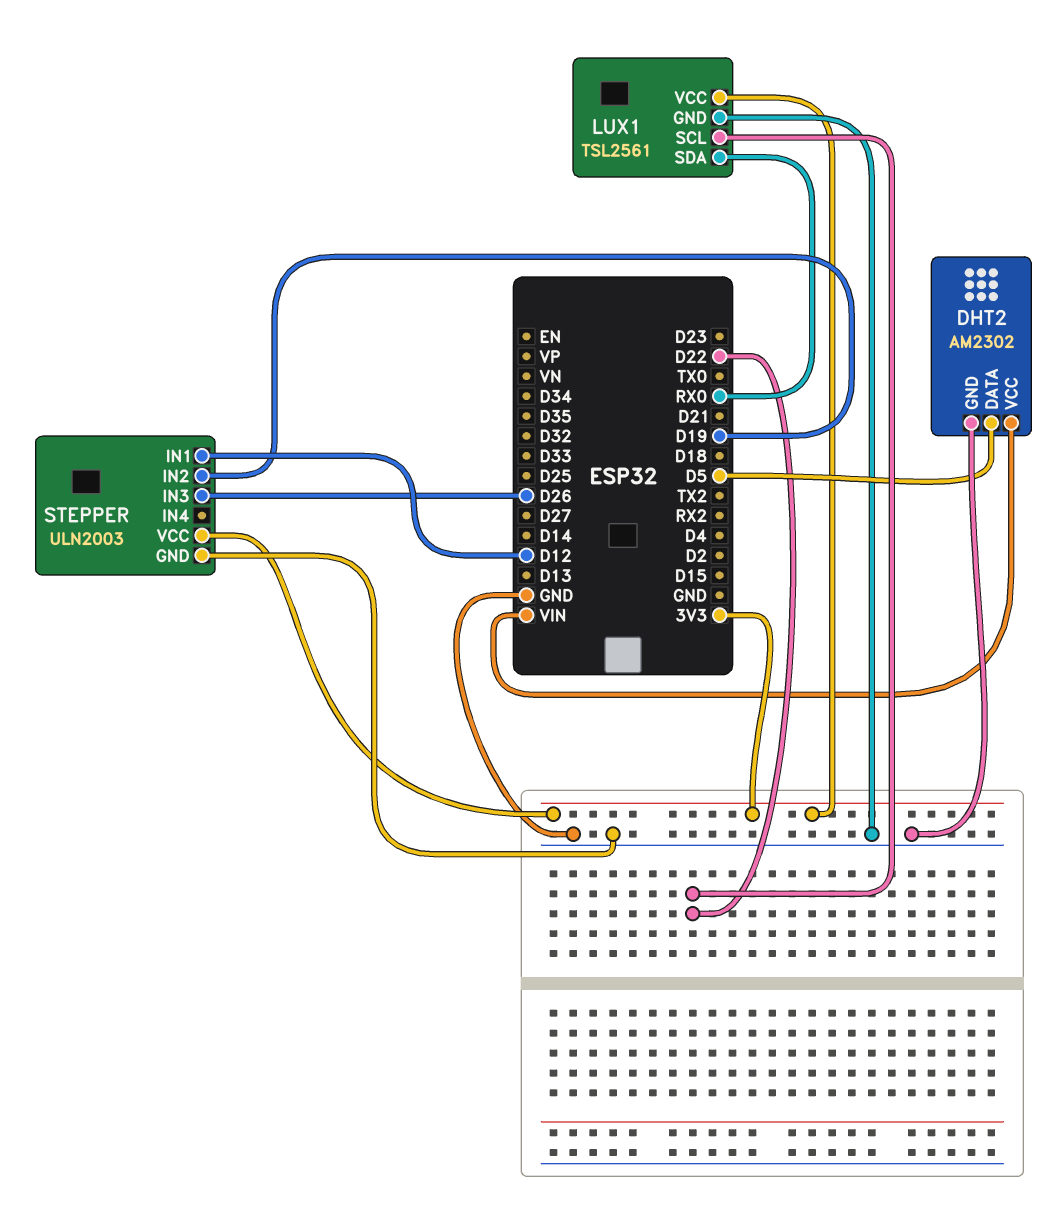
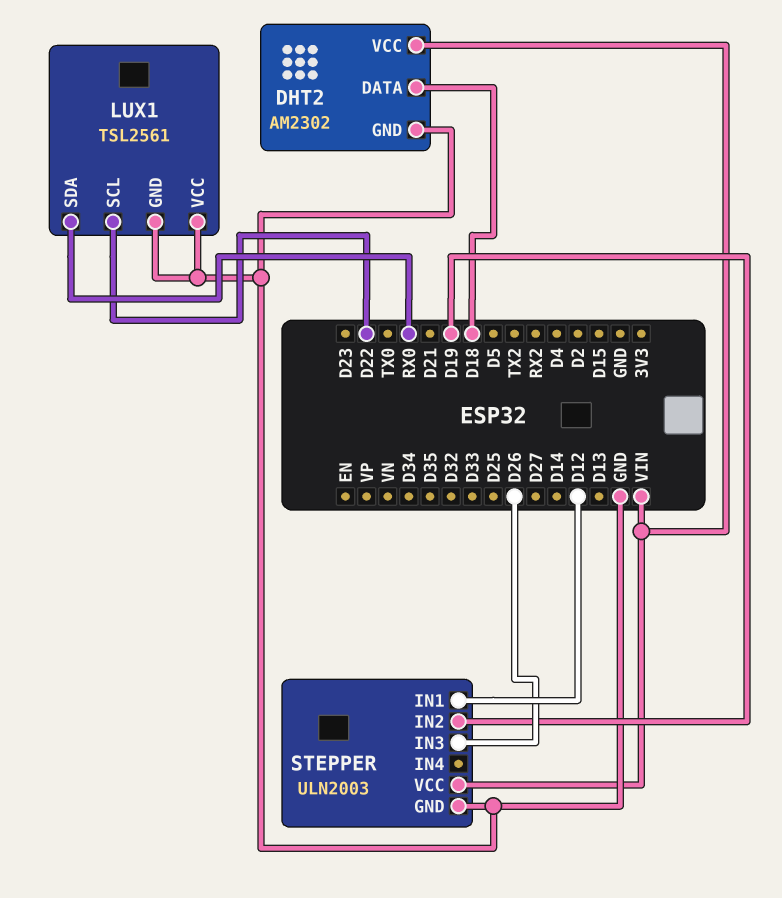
DHT2 pin DATA: D5 -> D18
LUX1 pin VCC: 3V3 -> GND
STEPPER pin VCC: 3V3 -> VIN

